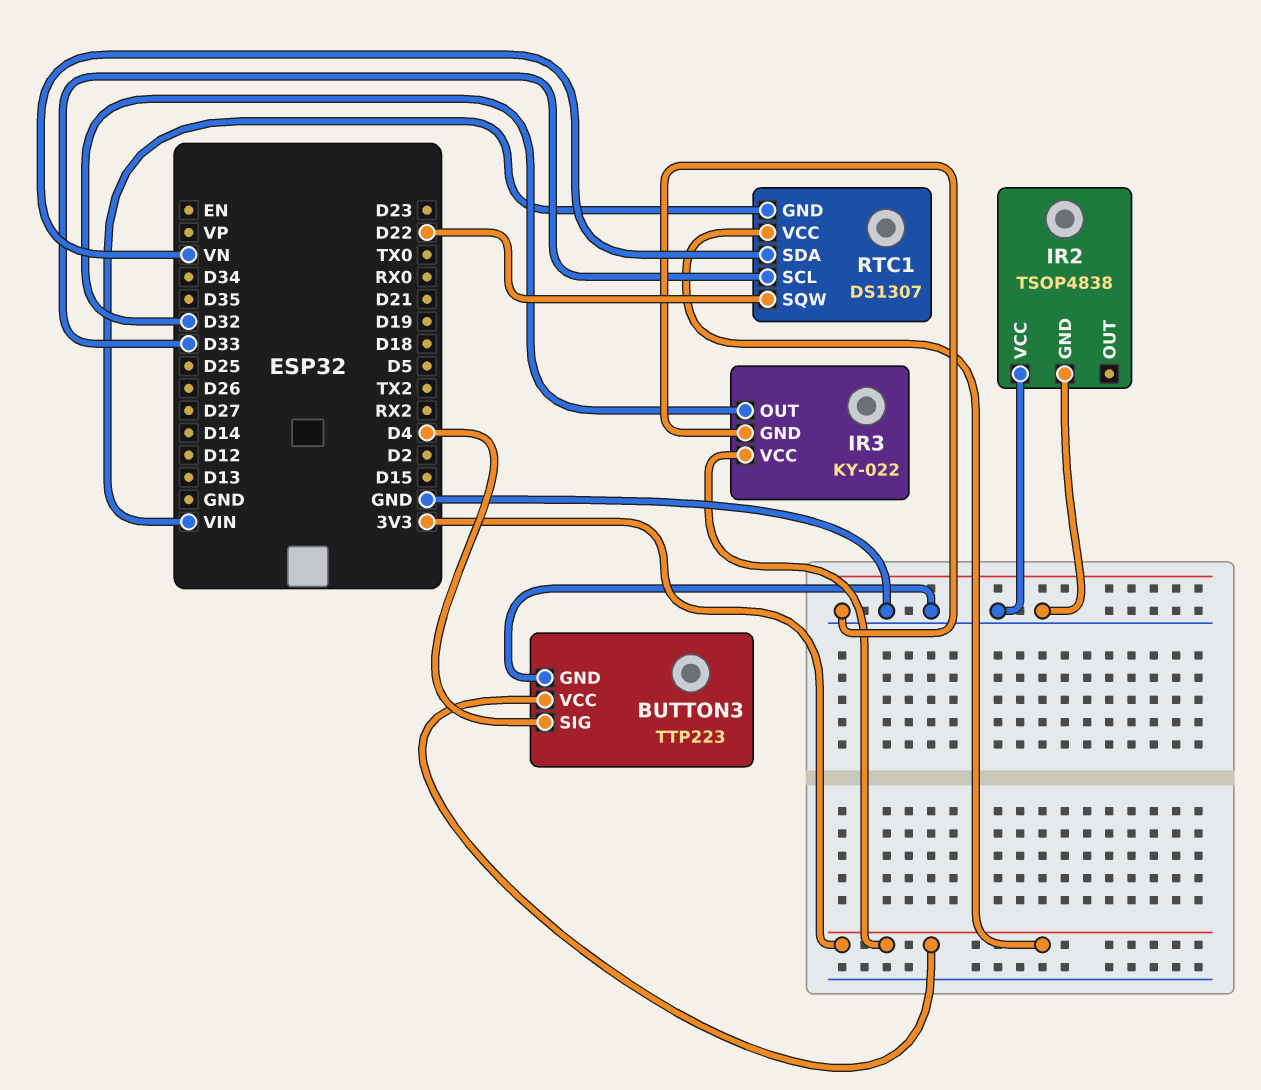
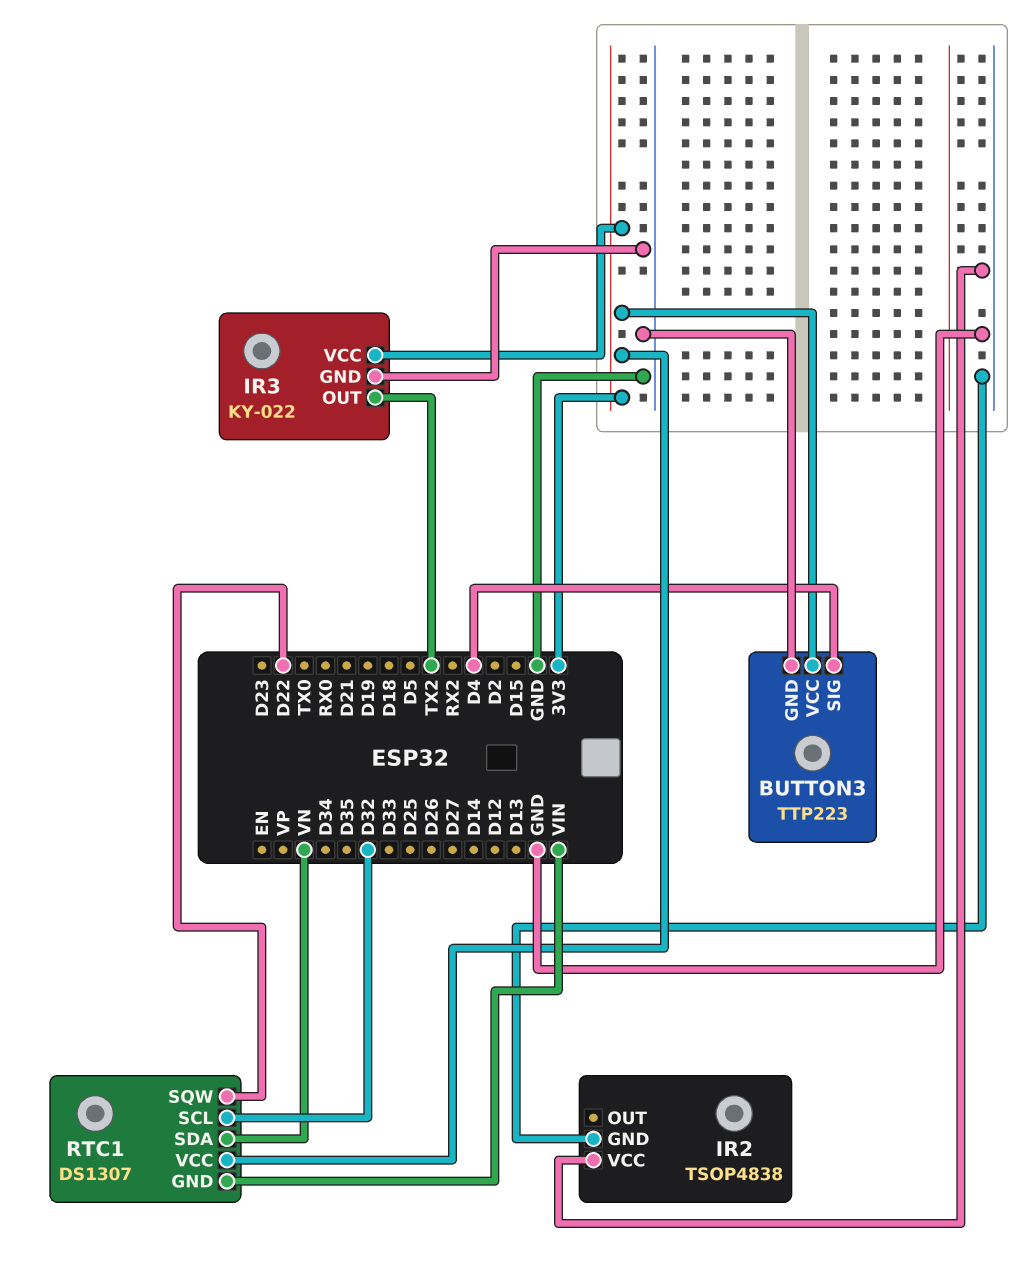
IR3 pin OUT: D32 -> TX2
RTC1 pin SCL: D33 -> D32

